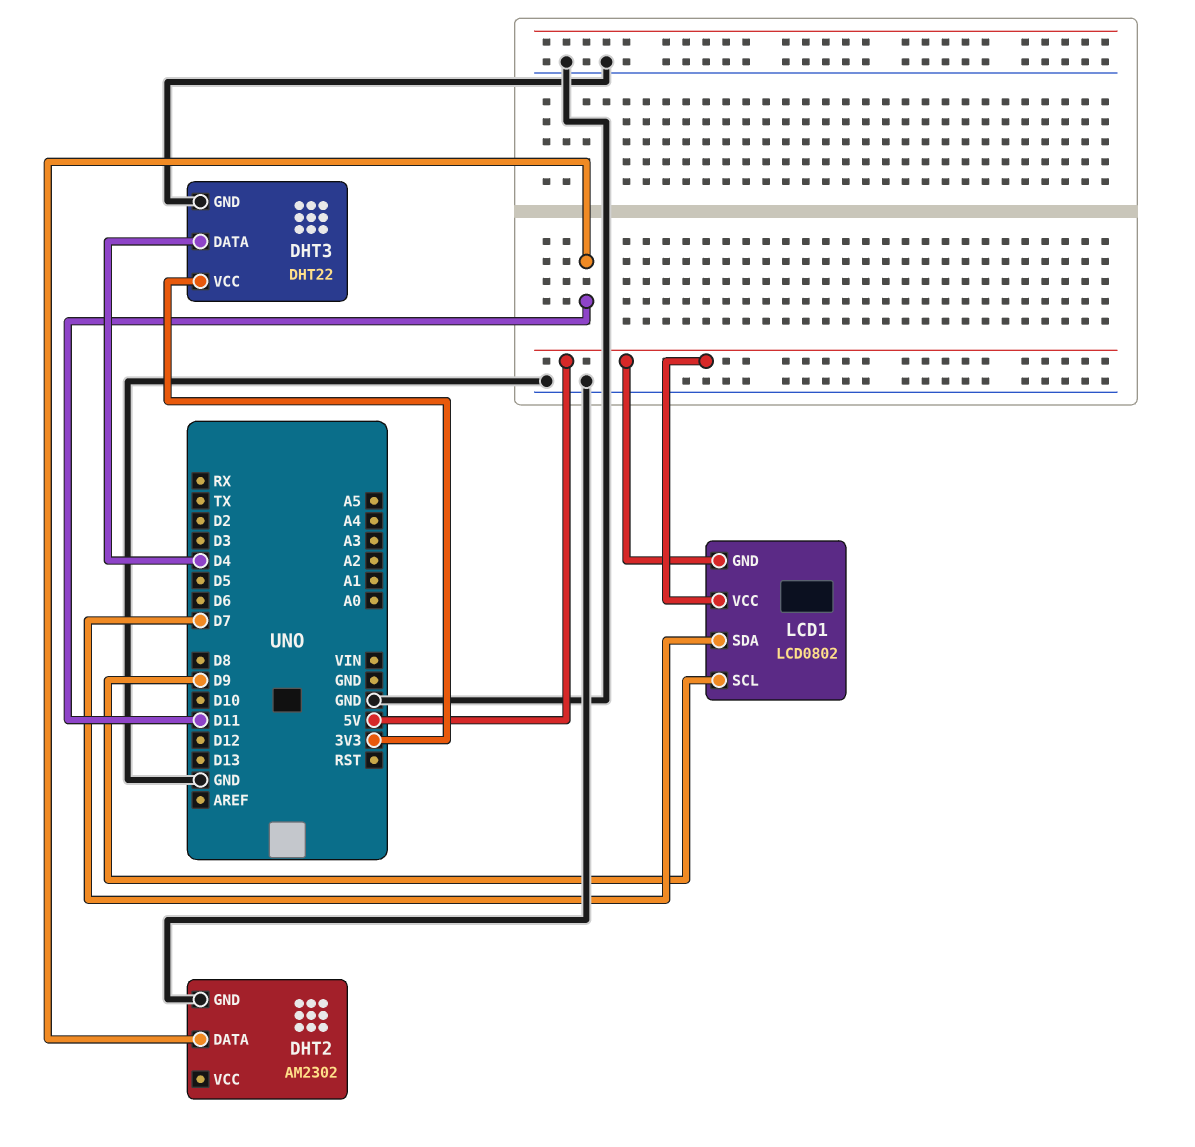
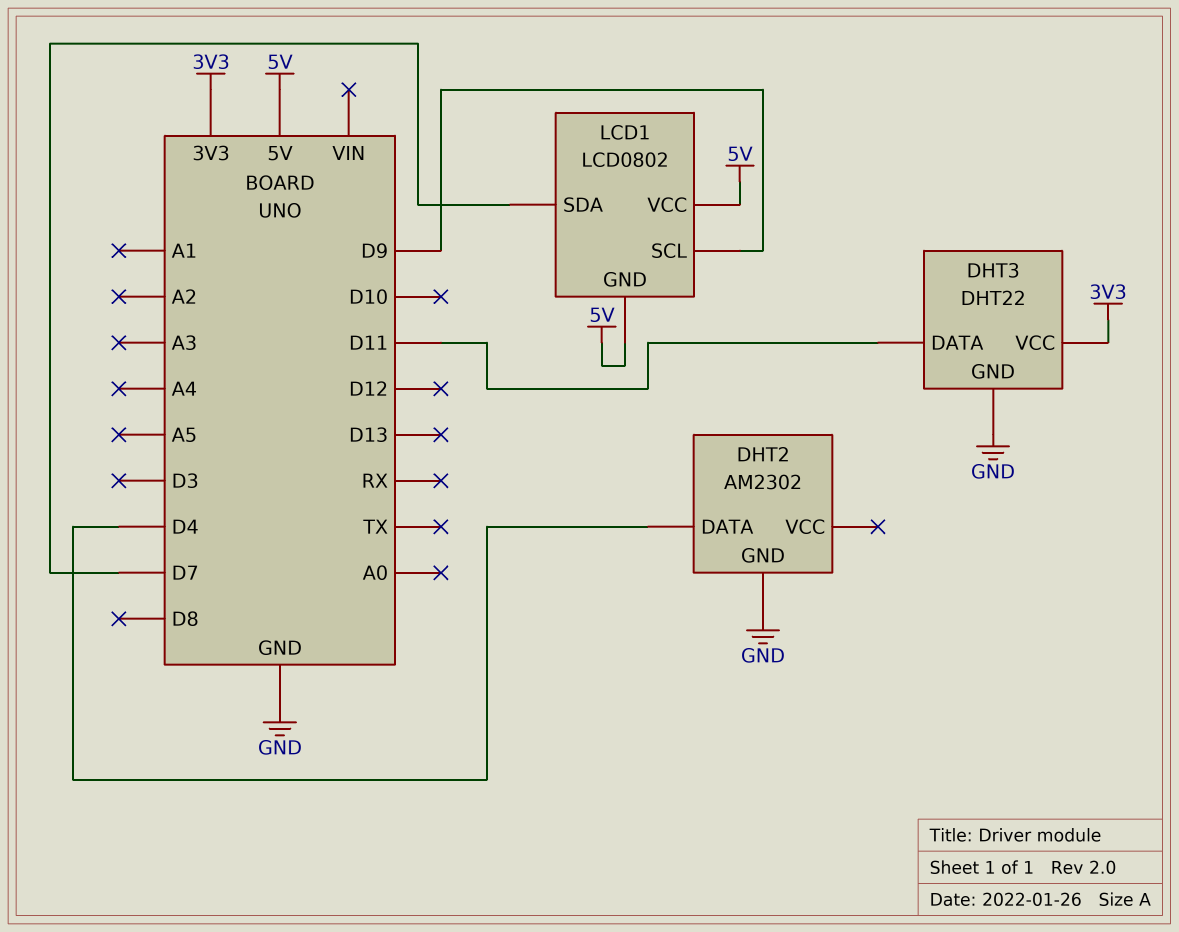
DHT2 pin DATA: D11 -> D4
DHT3 pin DATA: D4 -> D11

